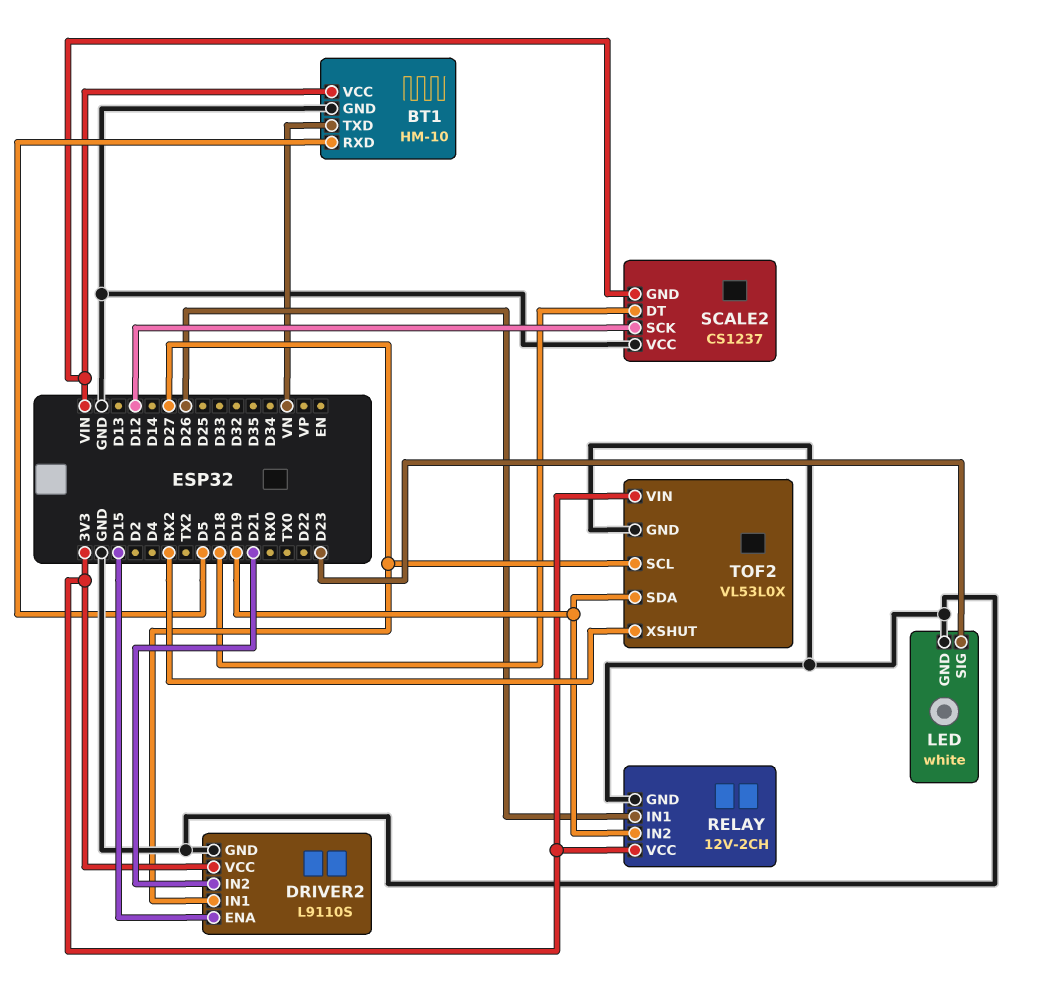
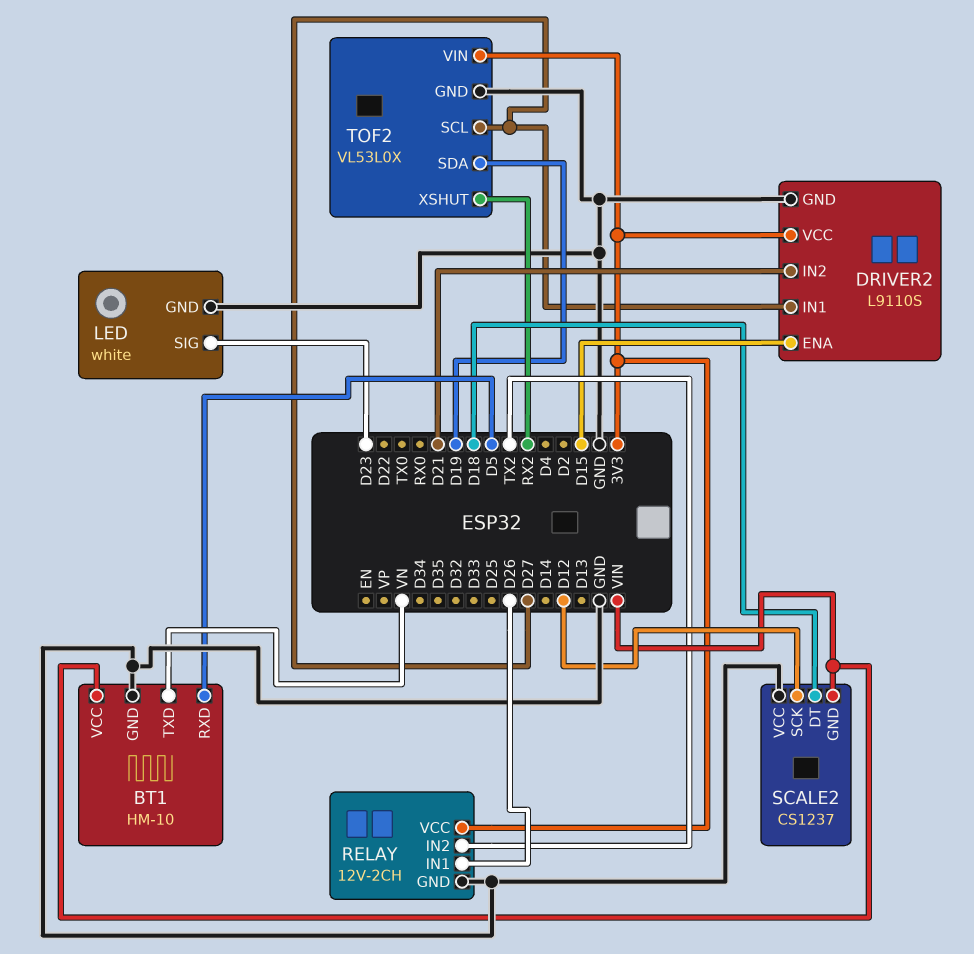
RELAY pin IN2: D19 -> TX2

